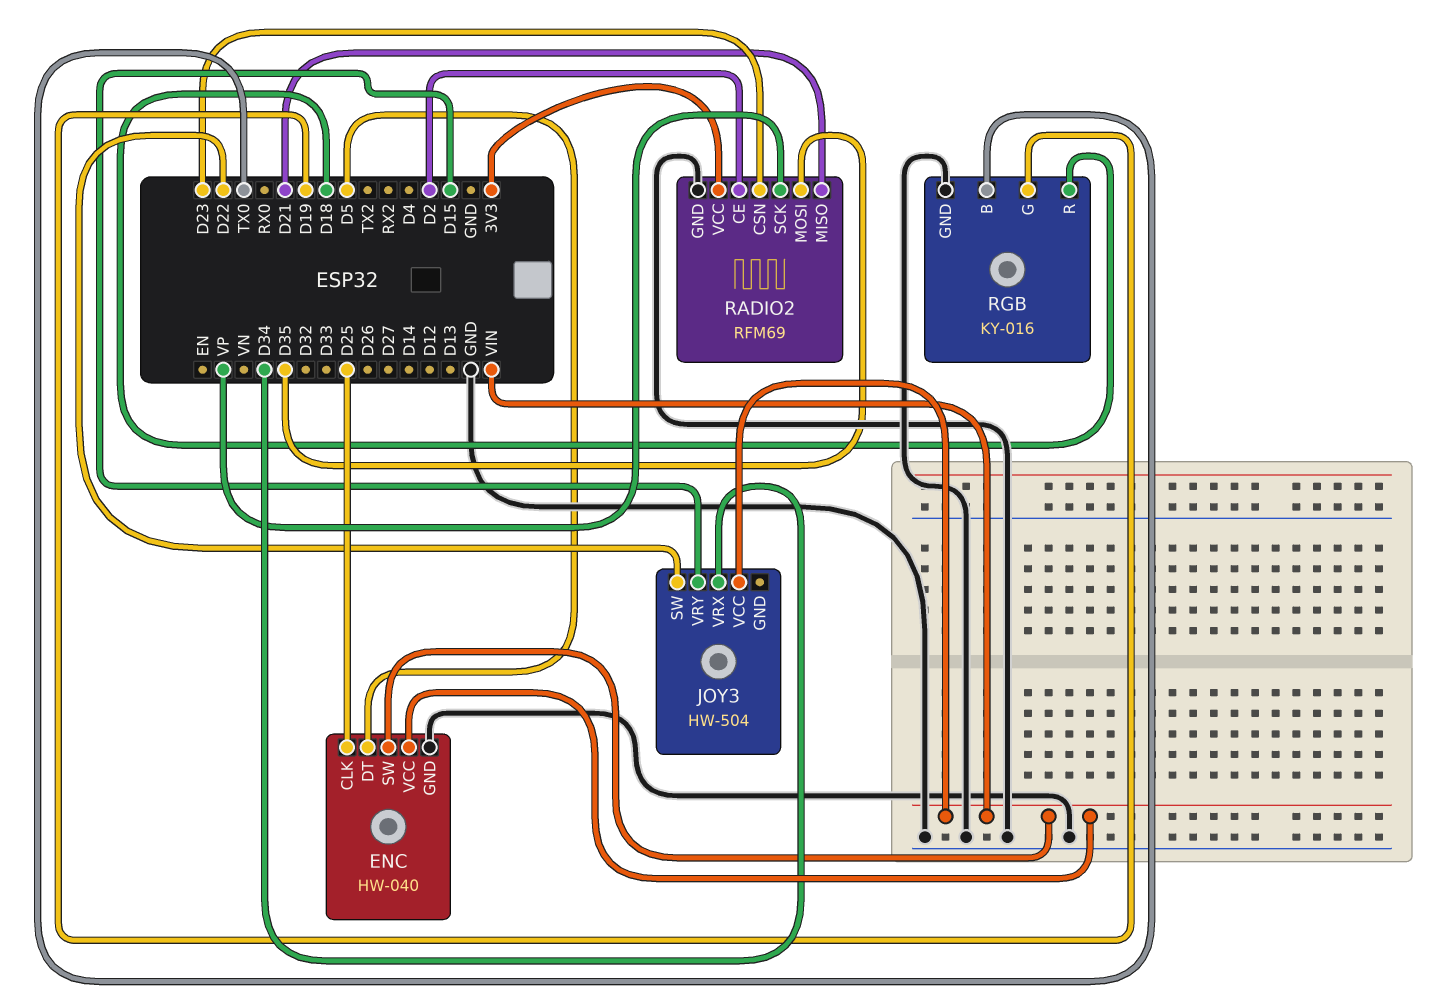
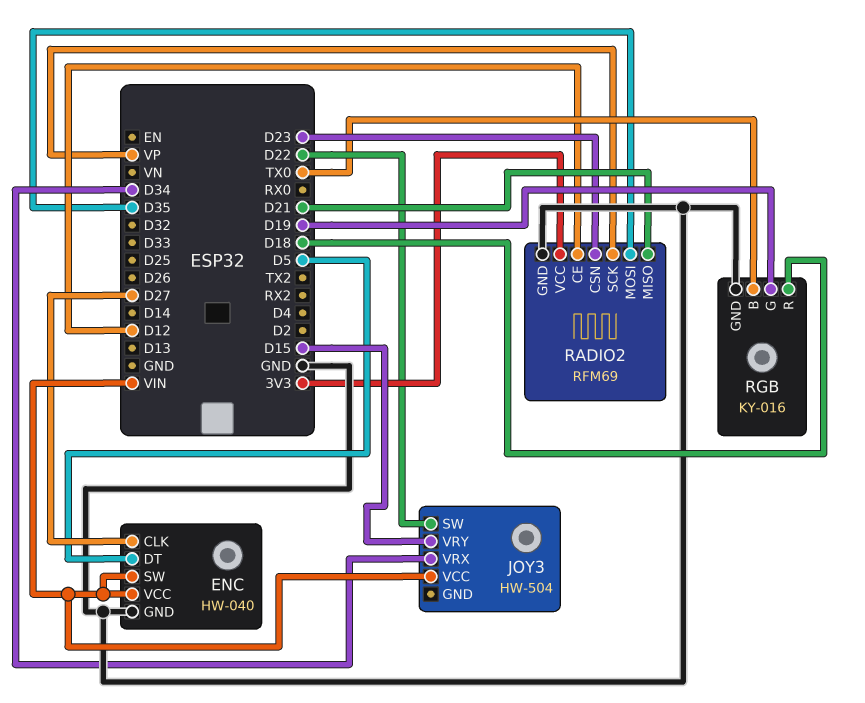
ENC pin CLK: D25 -> D27
RADIO2 pin CE: D2 -> D12

